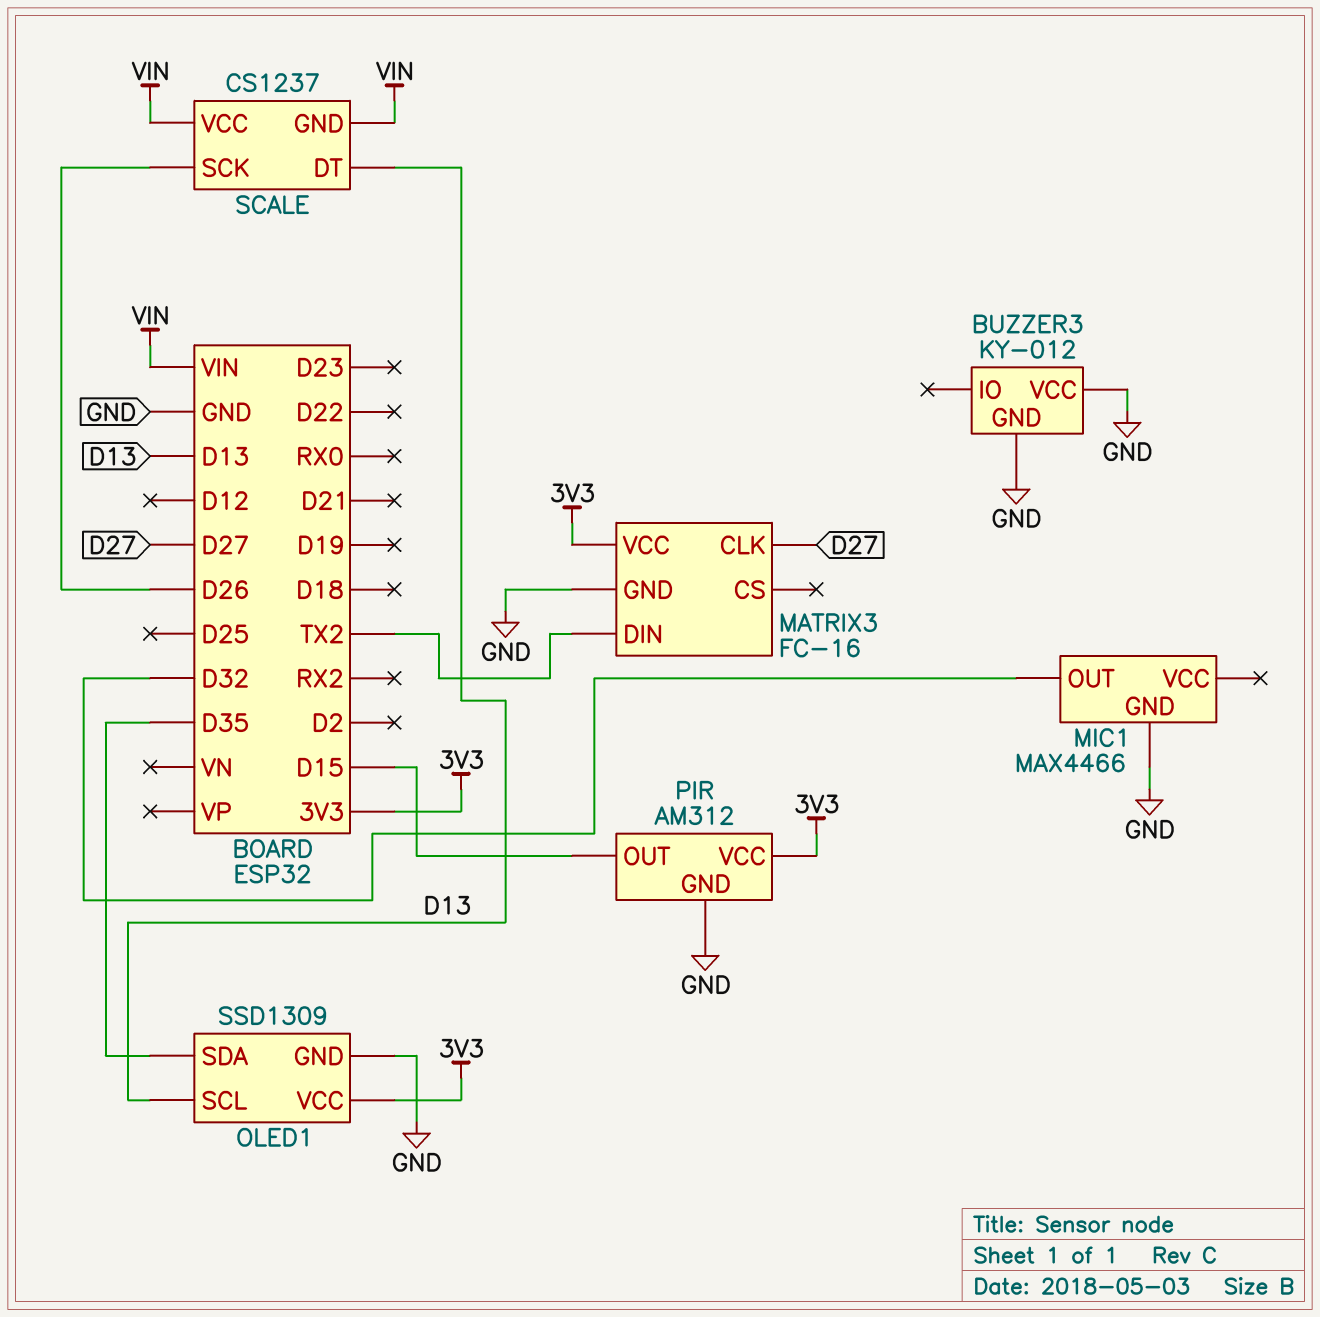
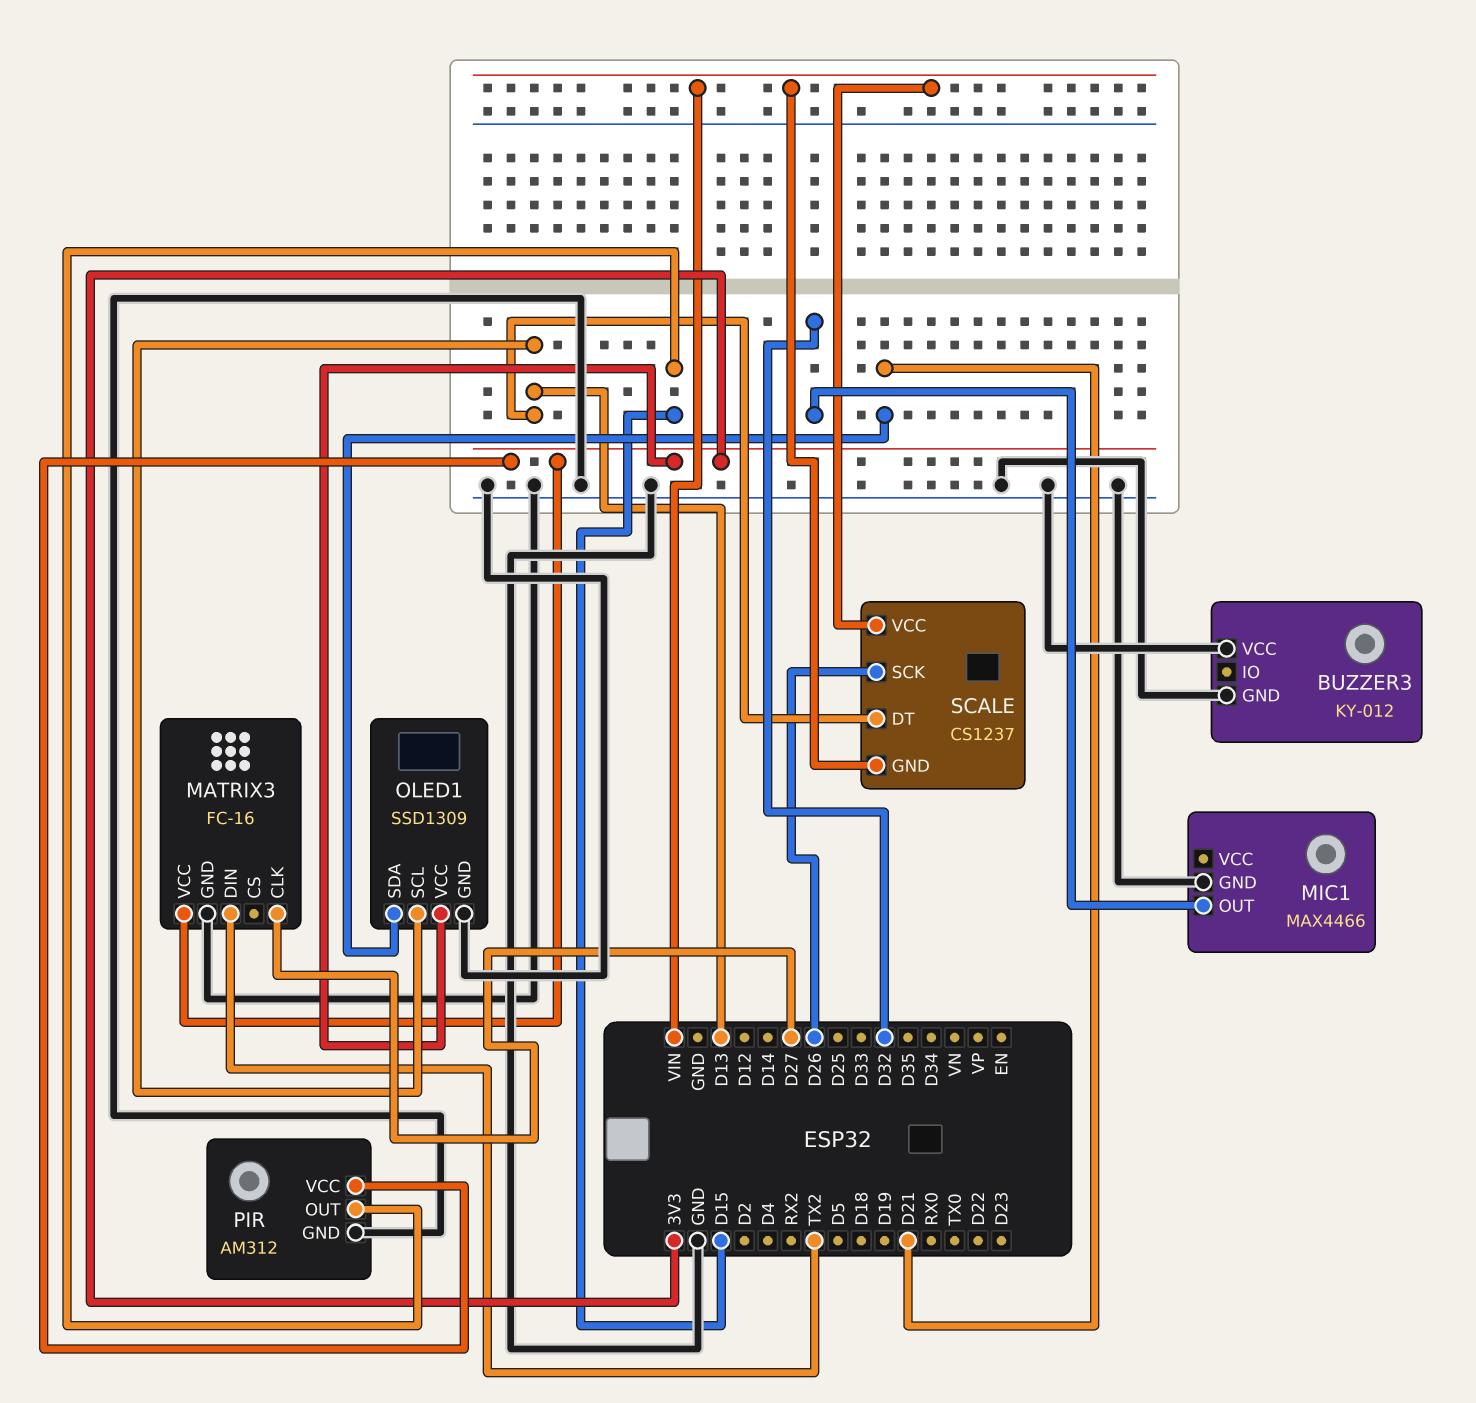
OLED1 pin SDA: D35 -> D21

